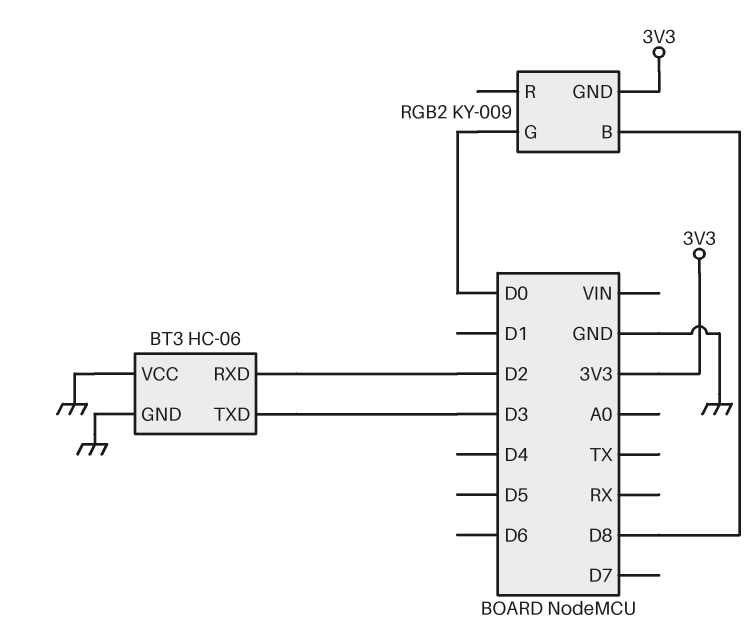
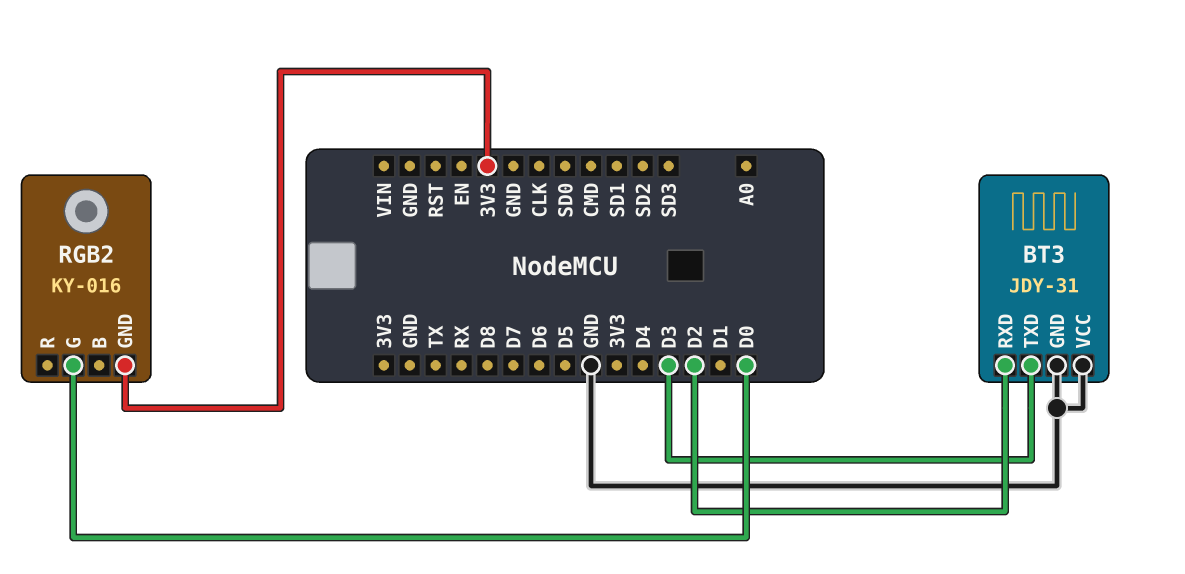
BT3: HC-06 -> JDY-31
RGB2: KY-009 -> KY-016
RGB2 pin B: D8 -> none

